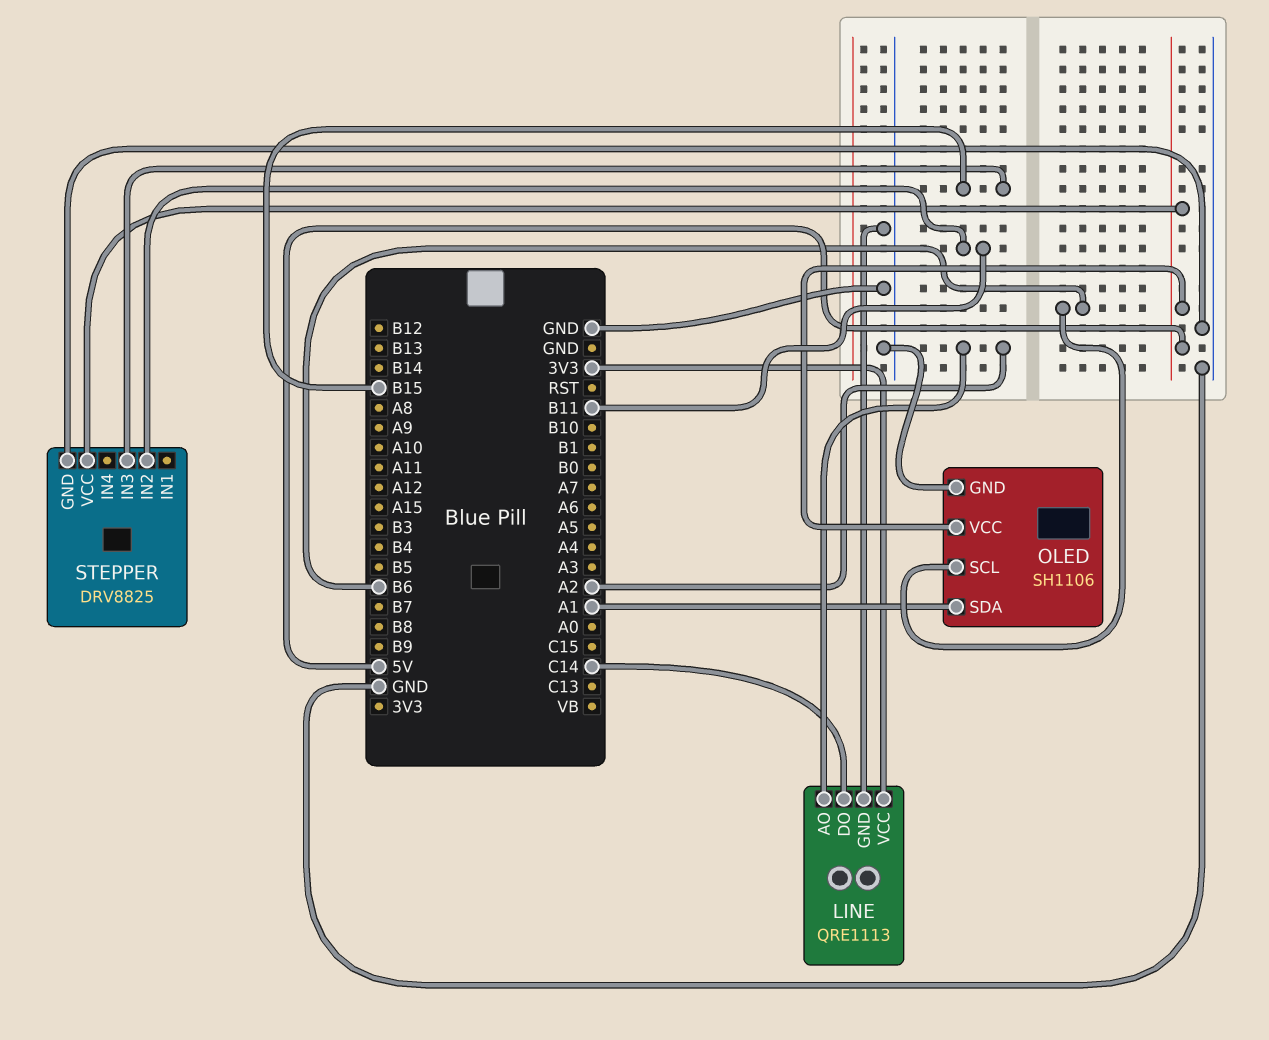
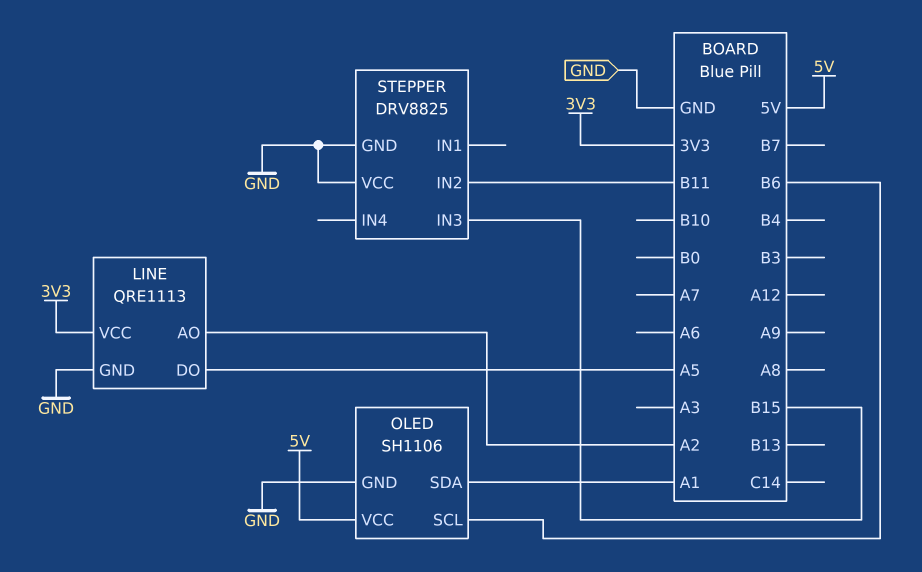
LINE pin DO: C14 -> A5
STEPPER pin VCC: 5V -> GND

